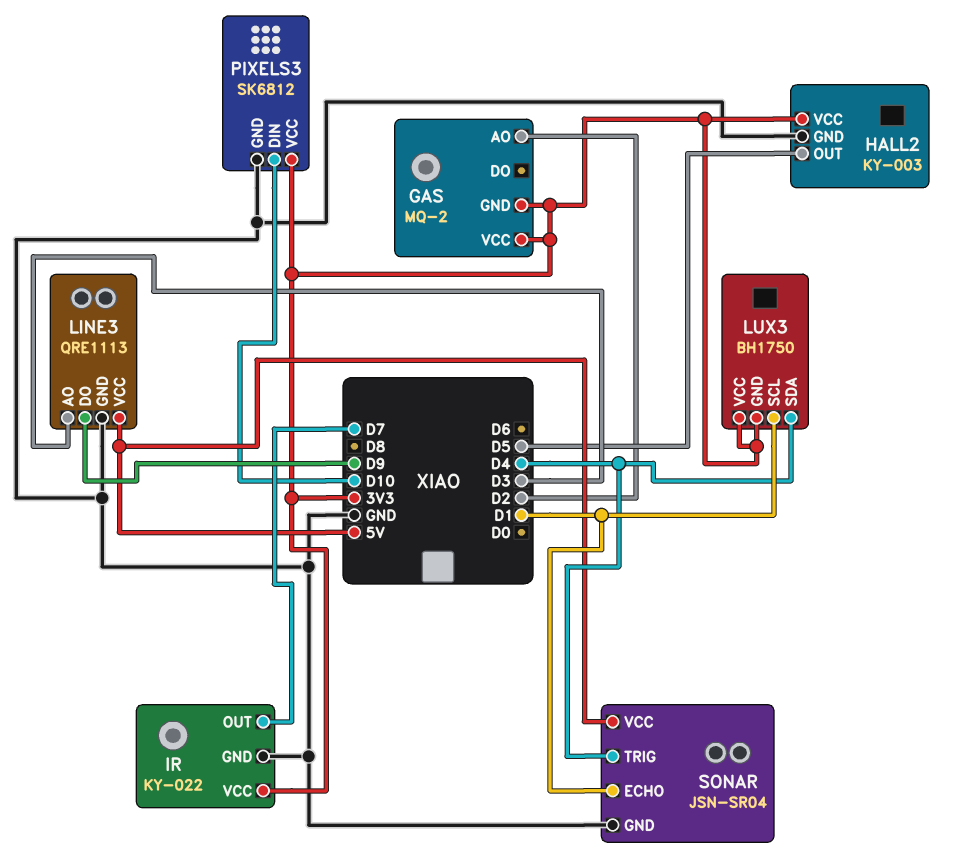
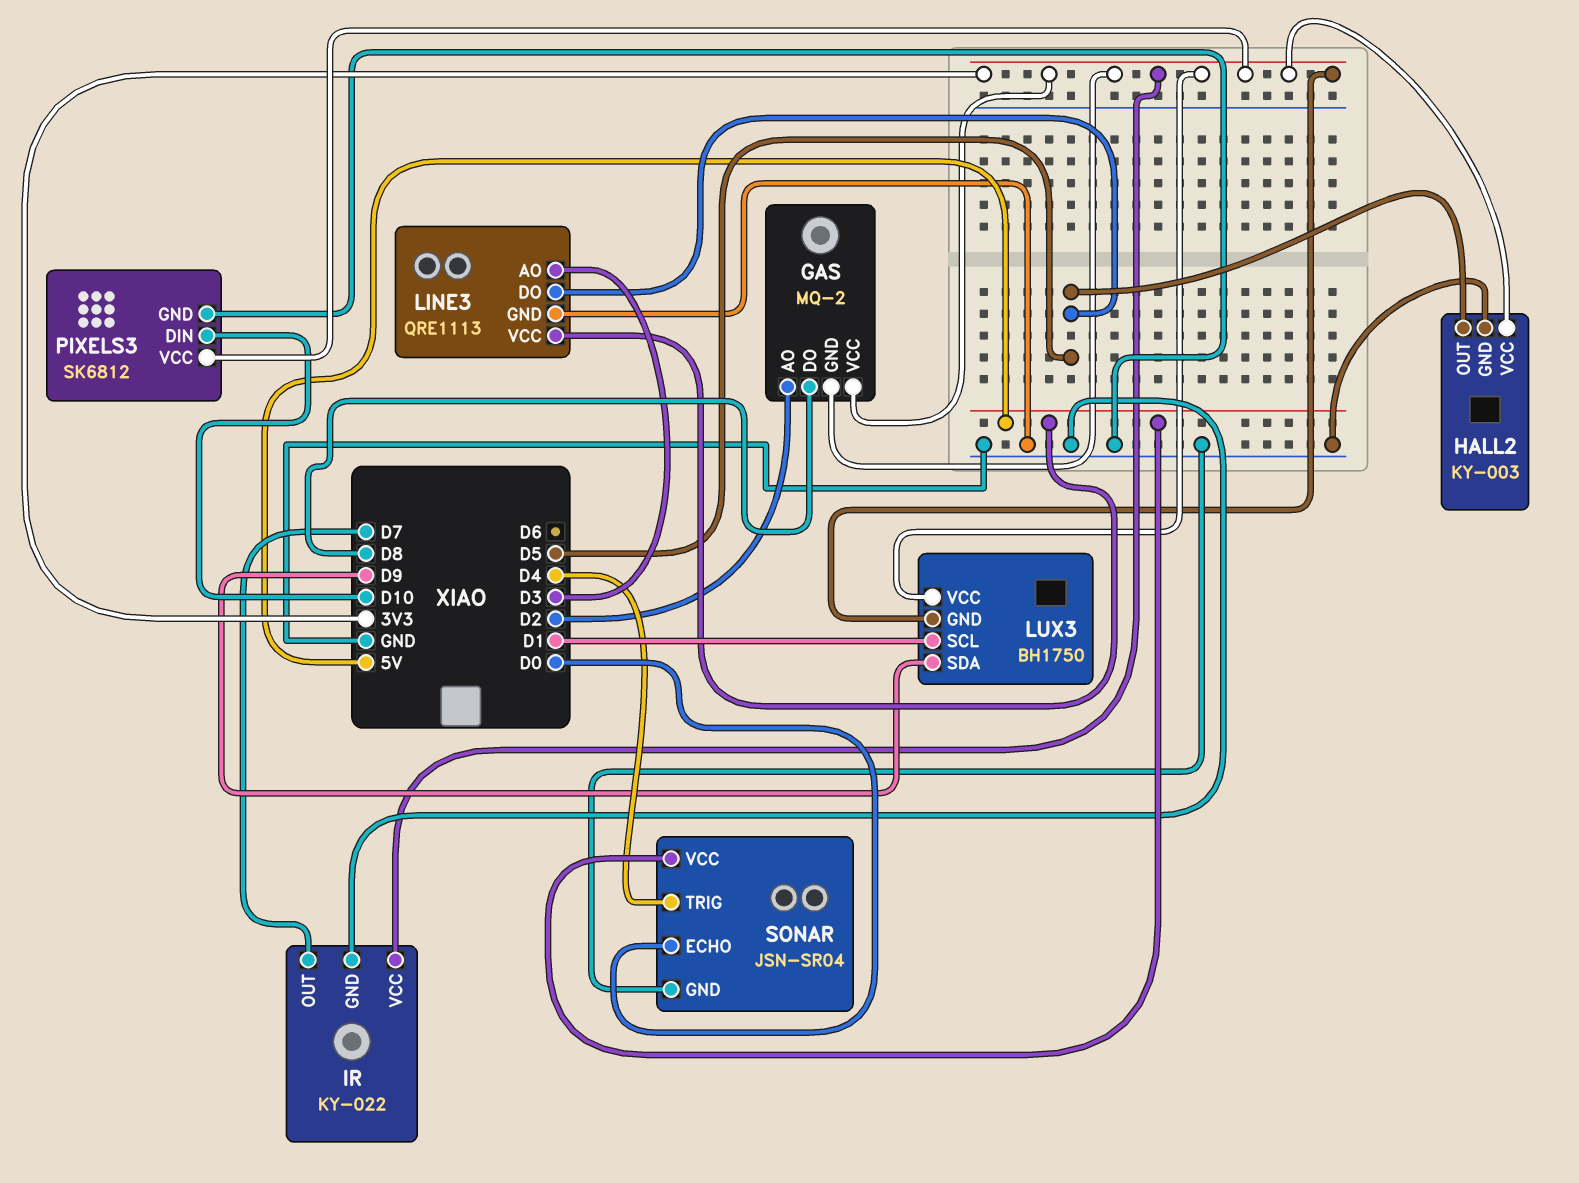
GAS pin DO: none -> D8
LINE3 pin DO: D9 -> D5
LUX3 pin SDA: D4 -> D9
SONAR pin ECHO: D1 -> D0

